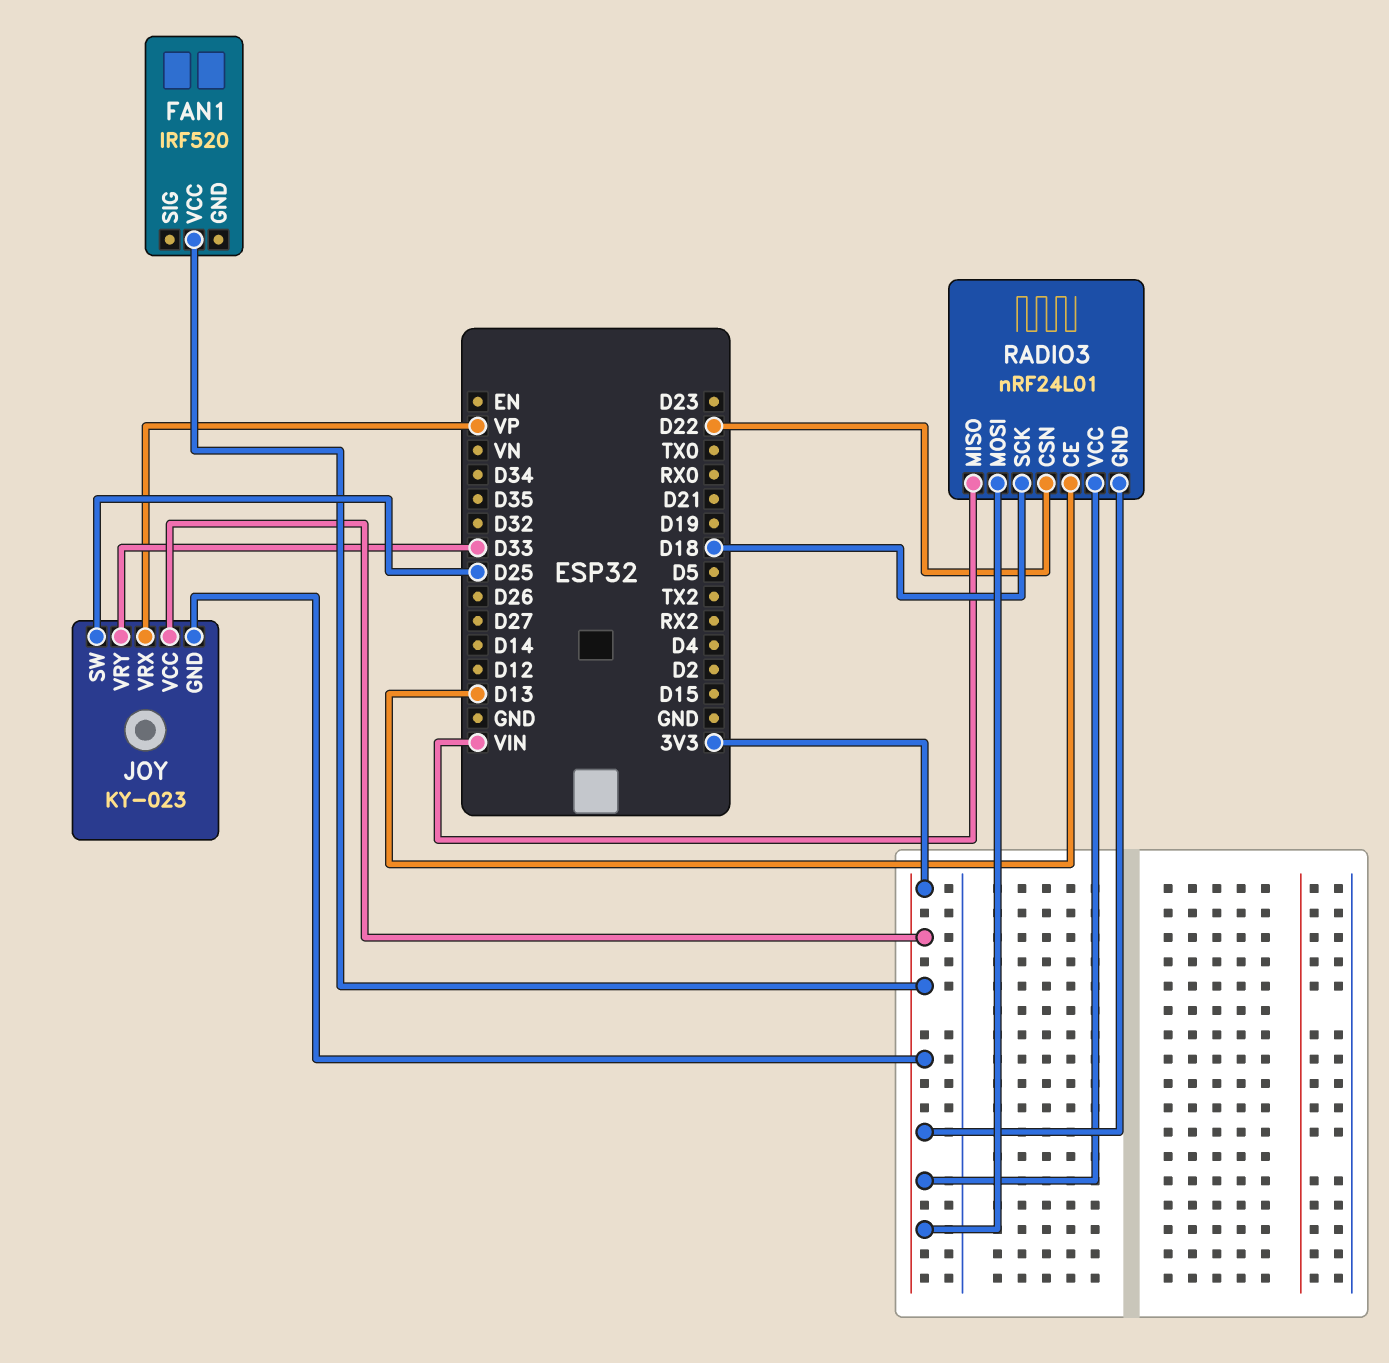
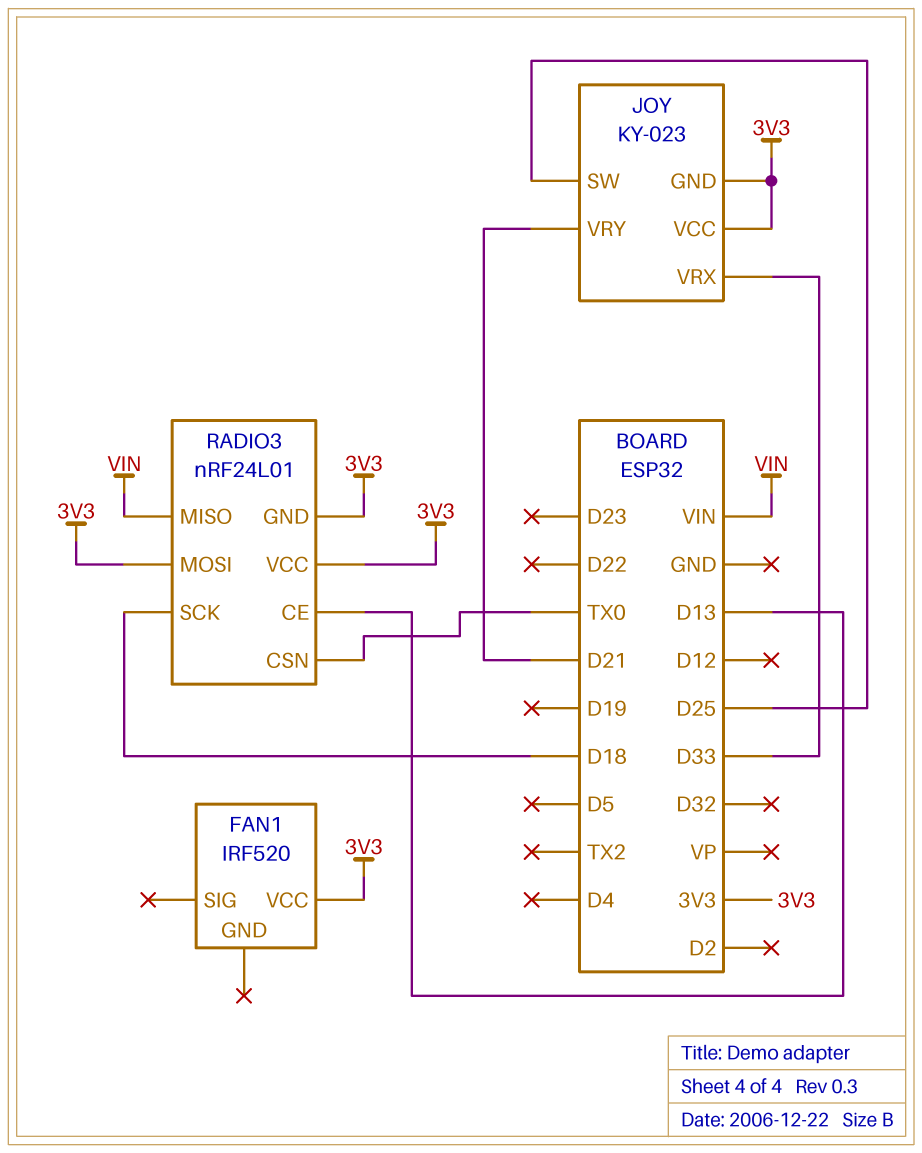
JOY pin VRX: VP -> D33
JOY pin VRY: D33 -> D21
RADIO3 pin CSN: D22 -> TX0

